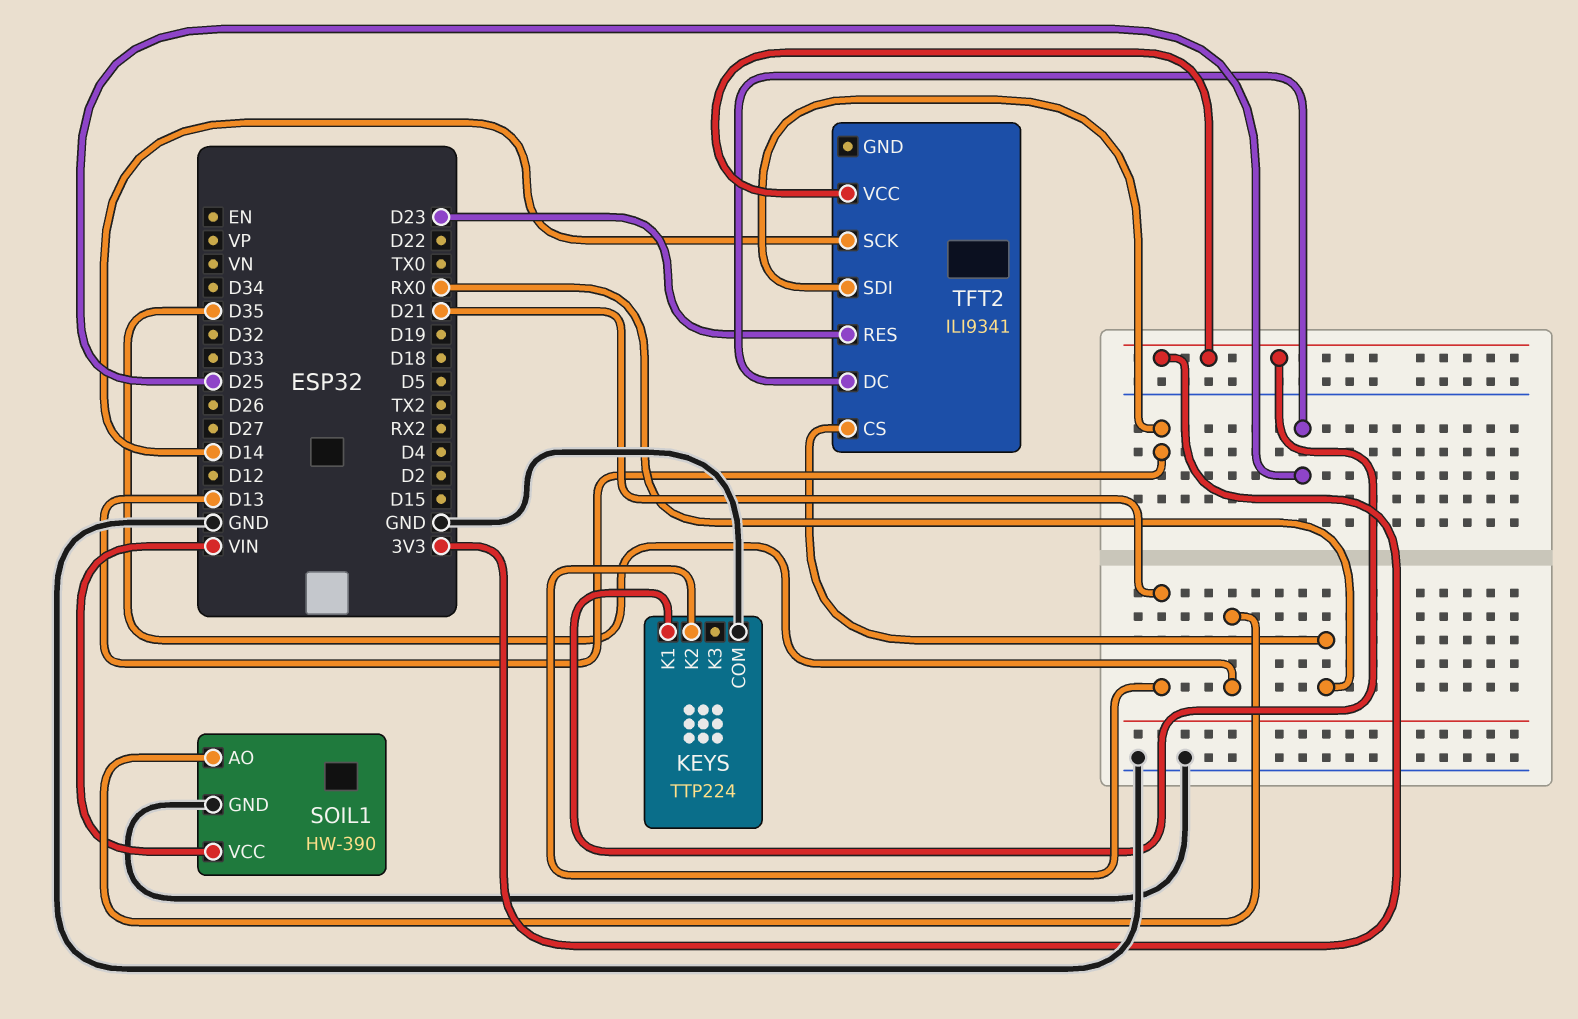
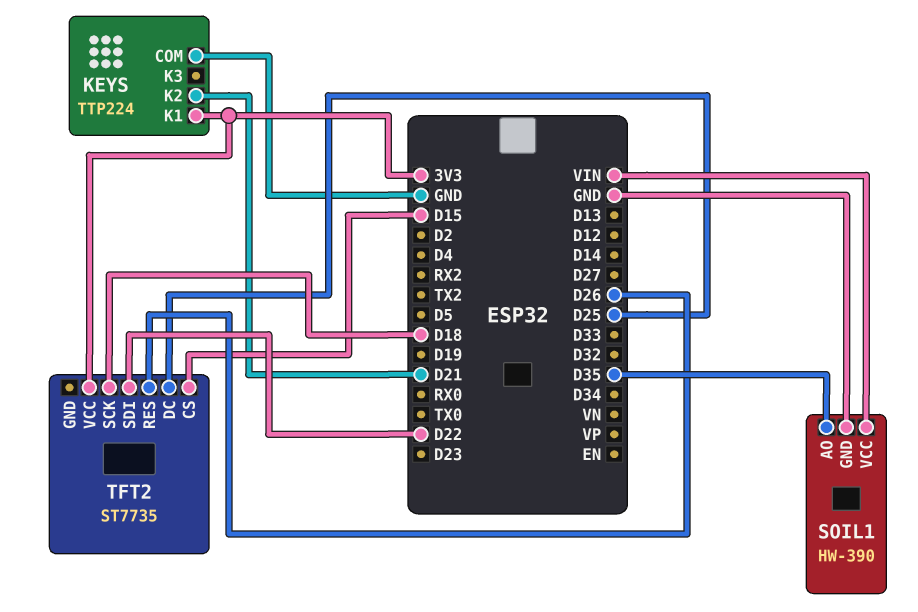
TFT2: ILI9341 -> ST7735
TFT2 pin CS: RX0 -> D15
TFT2 pin RES: D23 -> D26
TFT2 pin SCK: D14 -> D18
TFT2 pin SDI: D13 -> D22

